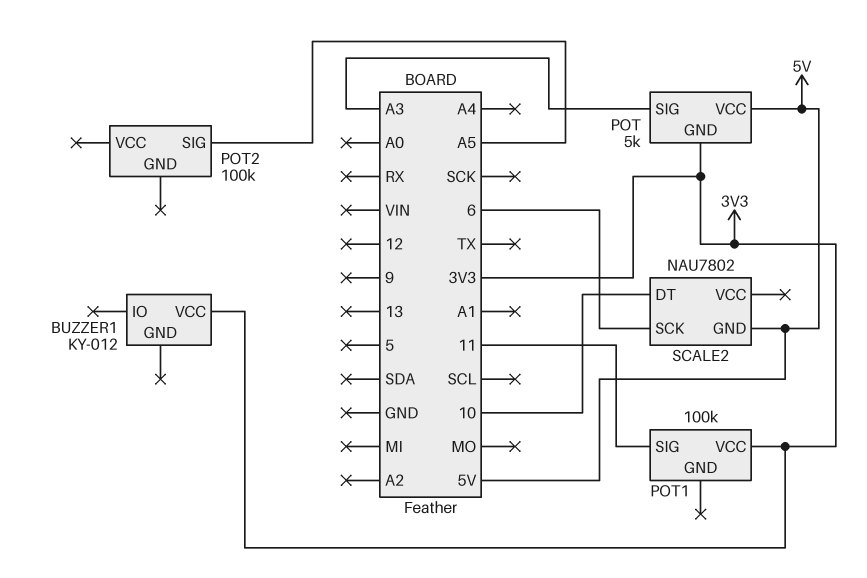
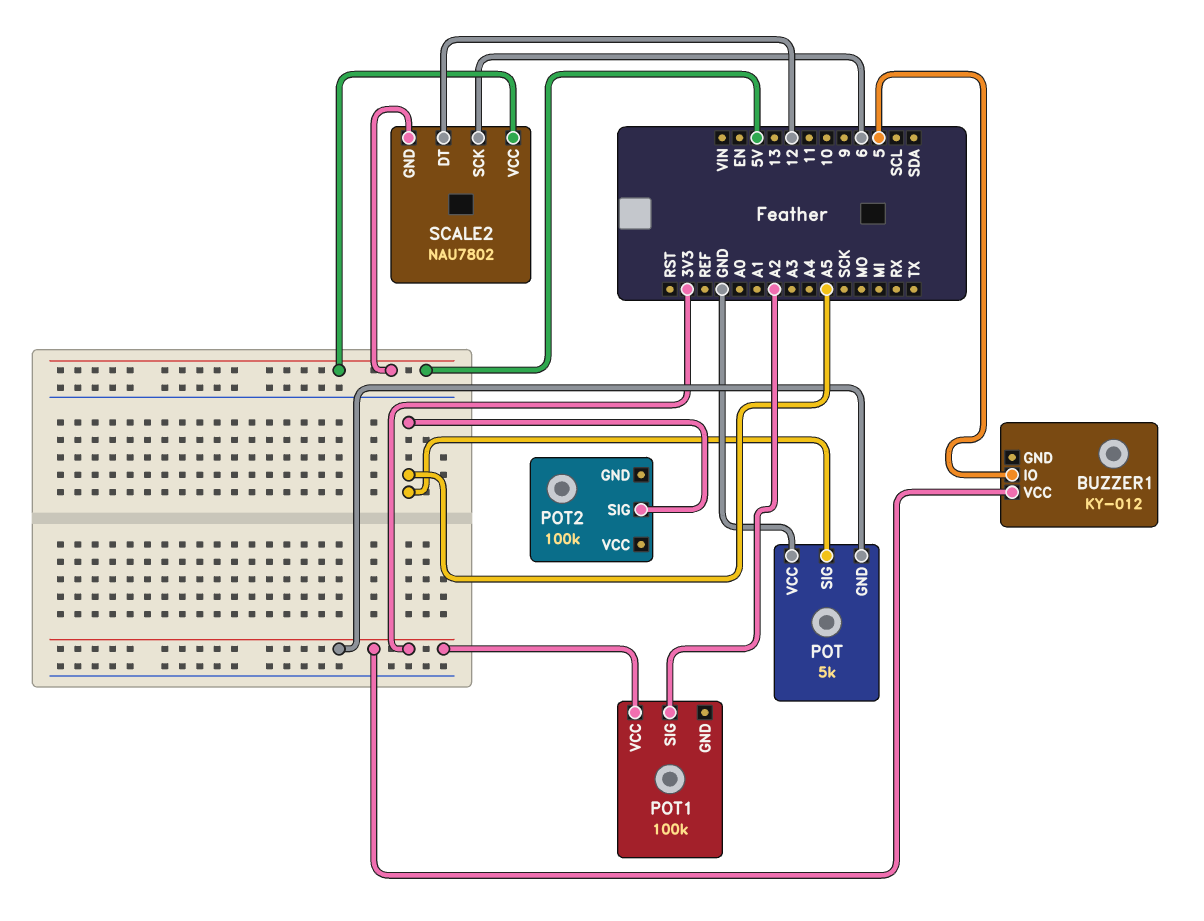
BUZZER1 pin IO: none -> 5
POT pin SIG: A3 -> A5
POT pin VCC: 5V -> GND
POT1 pin SIG: 11 -> A2
SCALE2 pin DT: 10 -> 12
SCALE2 pin VCC: none -> 5V

